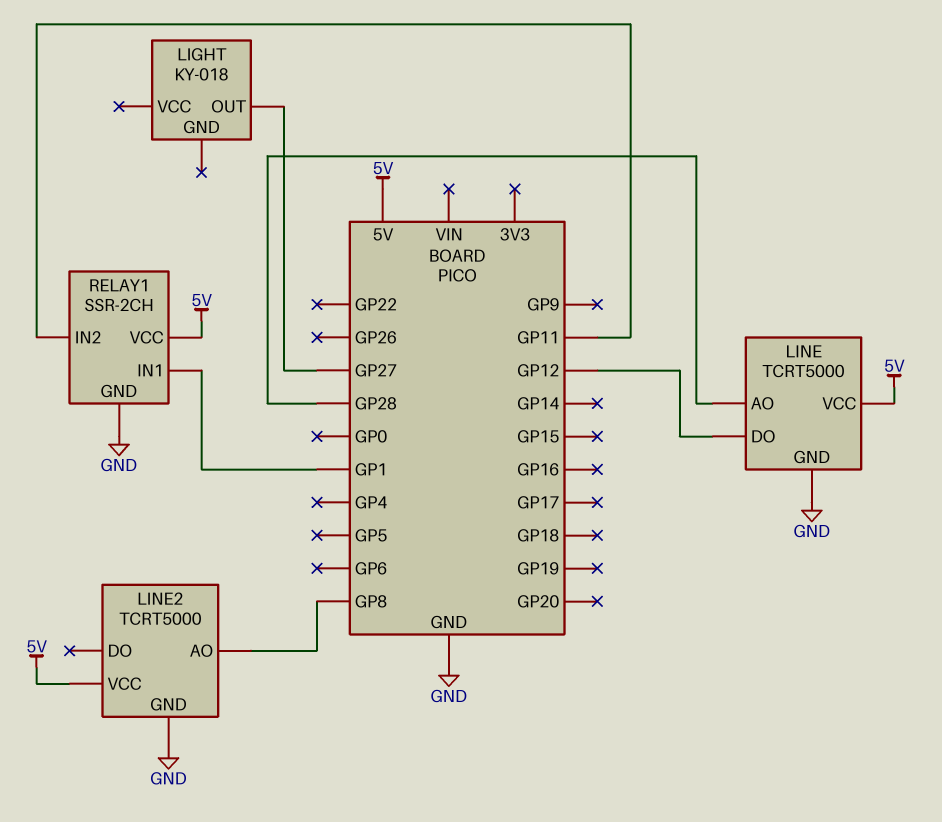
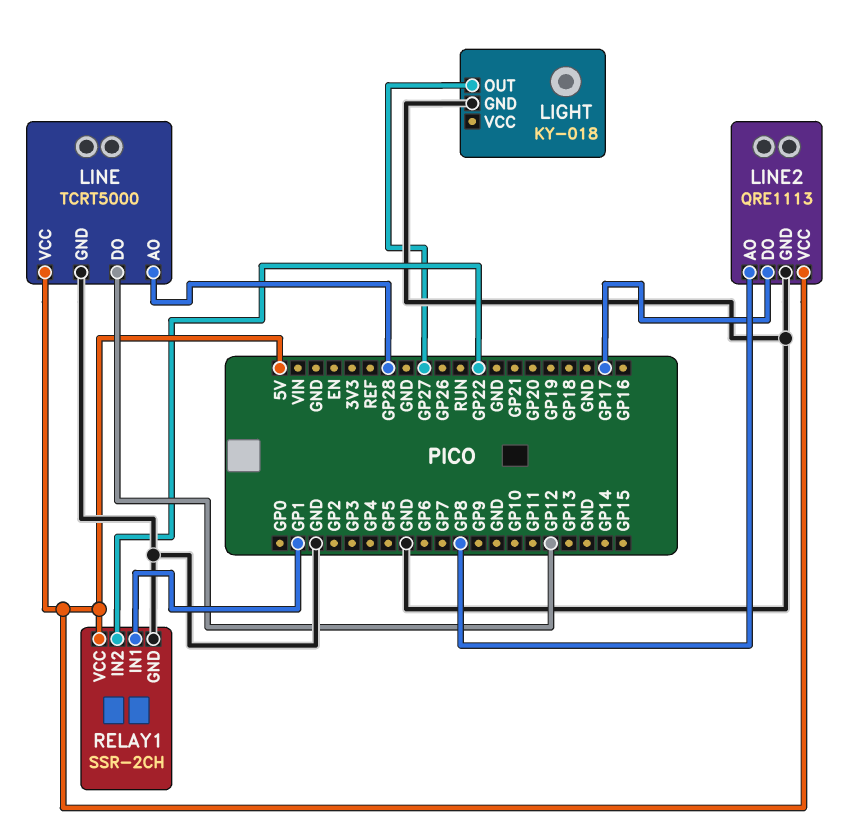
LIGHT pin GND: none -> GND
LINE2: TCRT5000 -> QRE1113
LINE2 pin DO: none -> GP17
RELAY1 pin IN2: GP11 -> GP22

